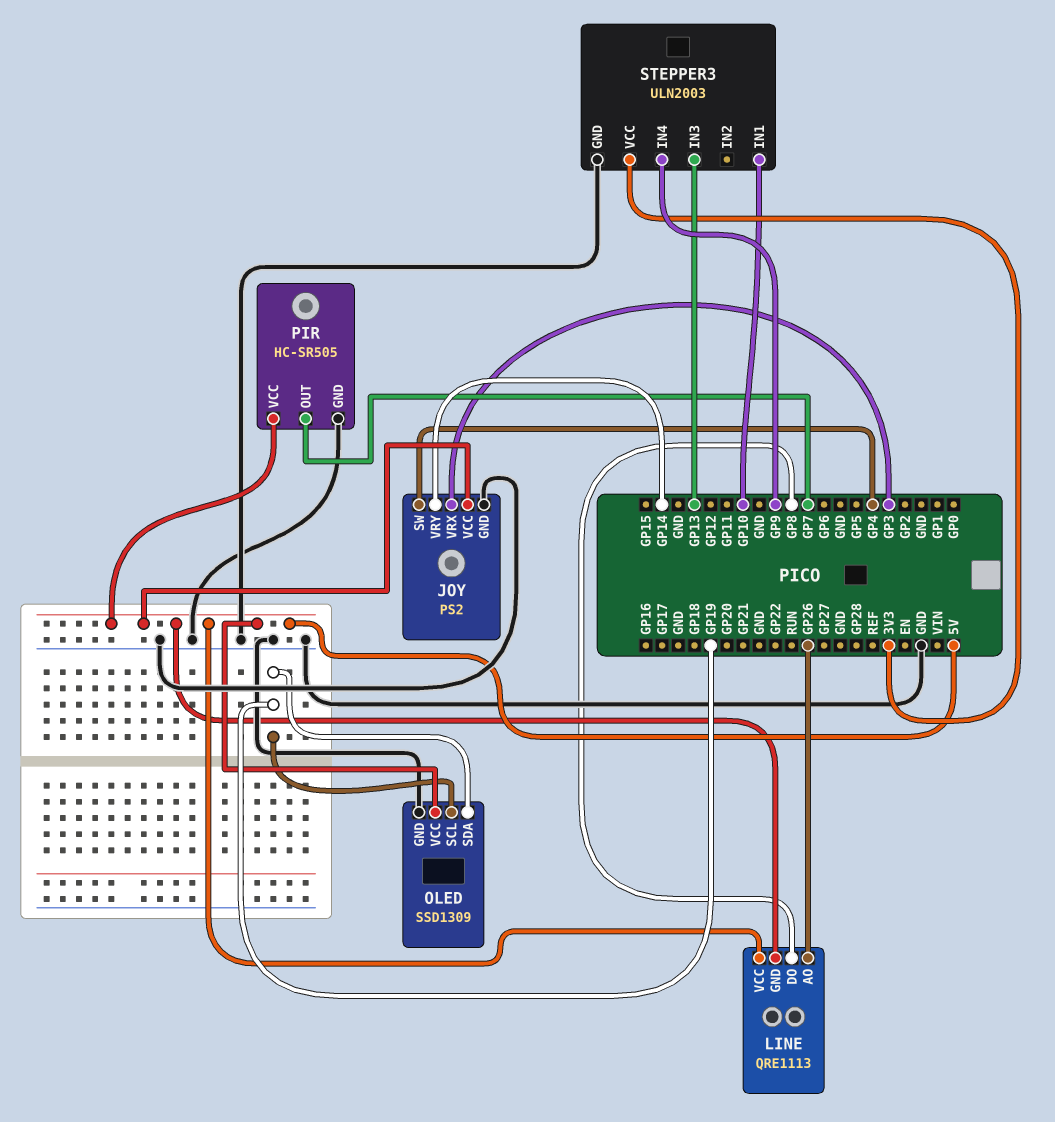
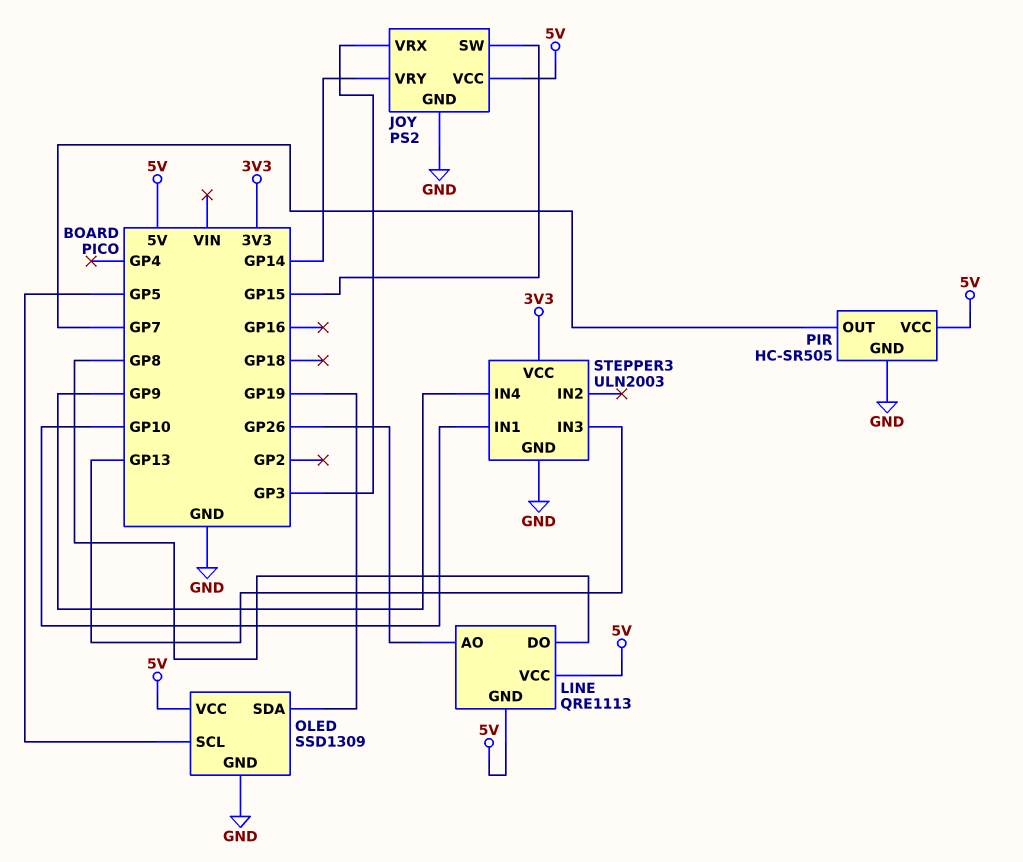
JOY pin SW: GP4 -> GP15
OLED pin SCL: GP19 -> GP5

